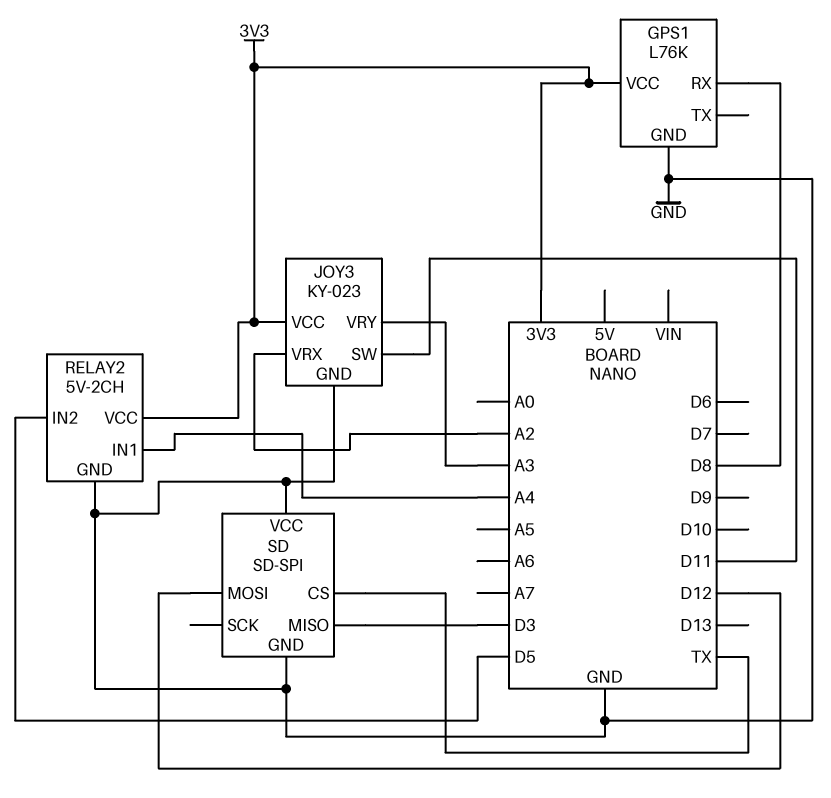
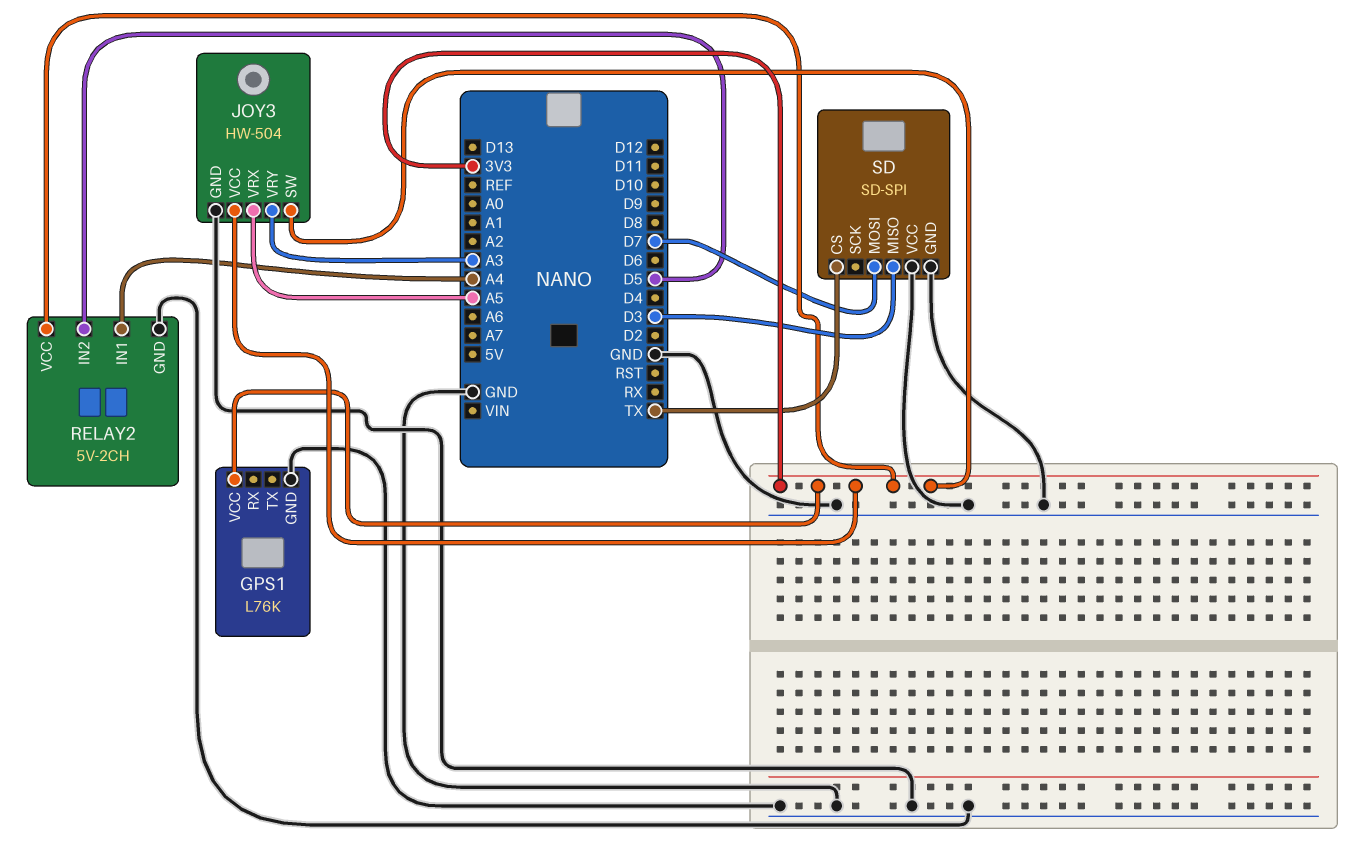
GPS1 pin RX: D8 -> none
JOY3: KY-023 -> HW-504
JOY3 pin SW: D11 -> 3V3
JOY3 pin VRX: A2 -> A5
SD pin MOSI: D12 -> D7

